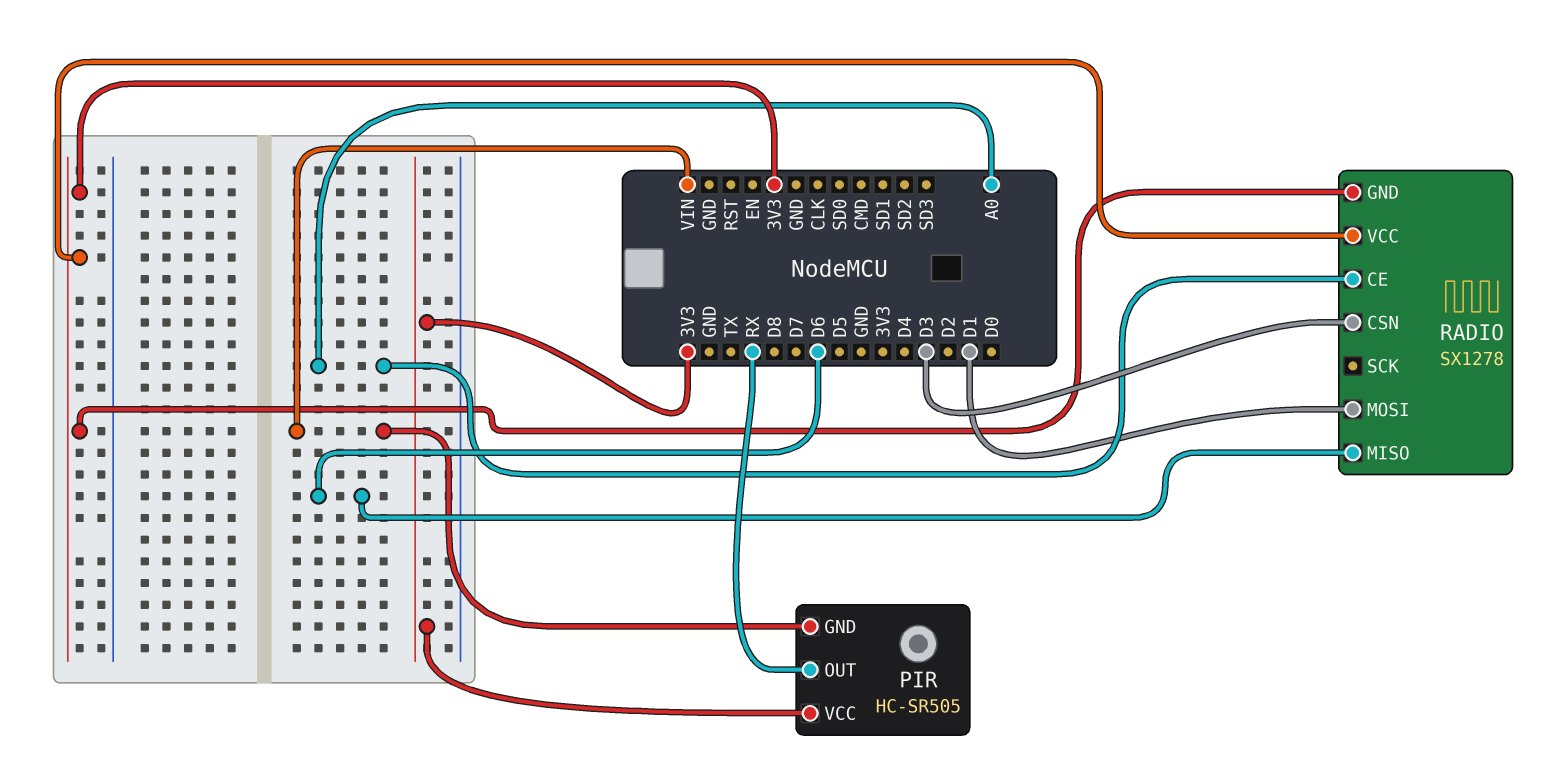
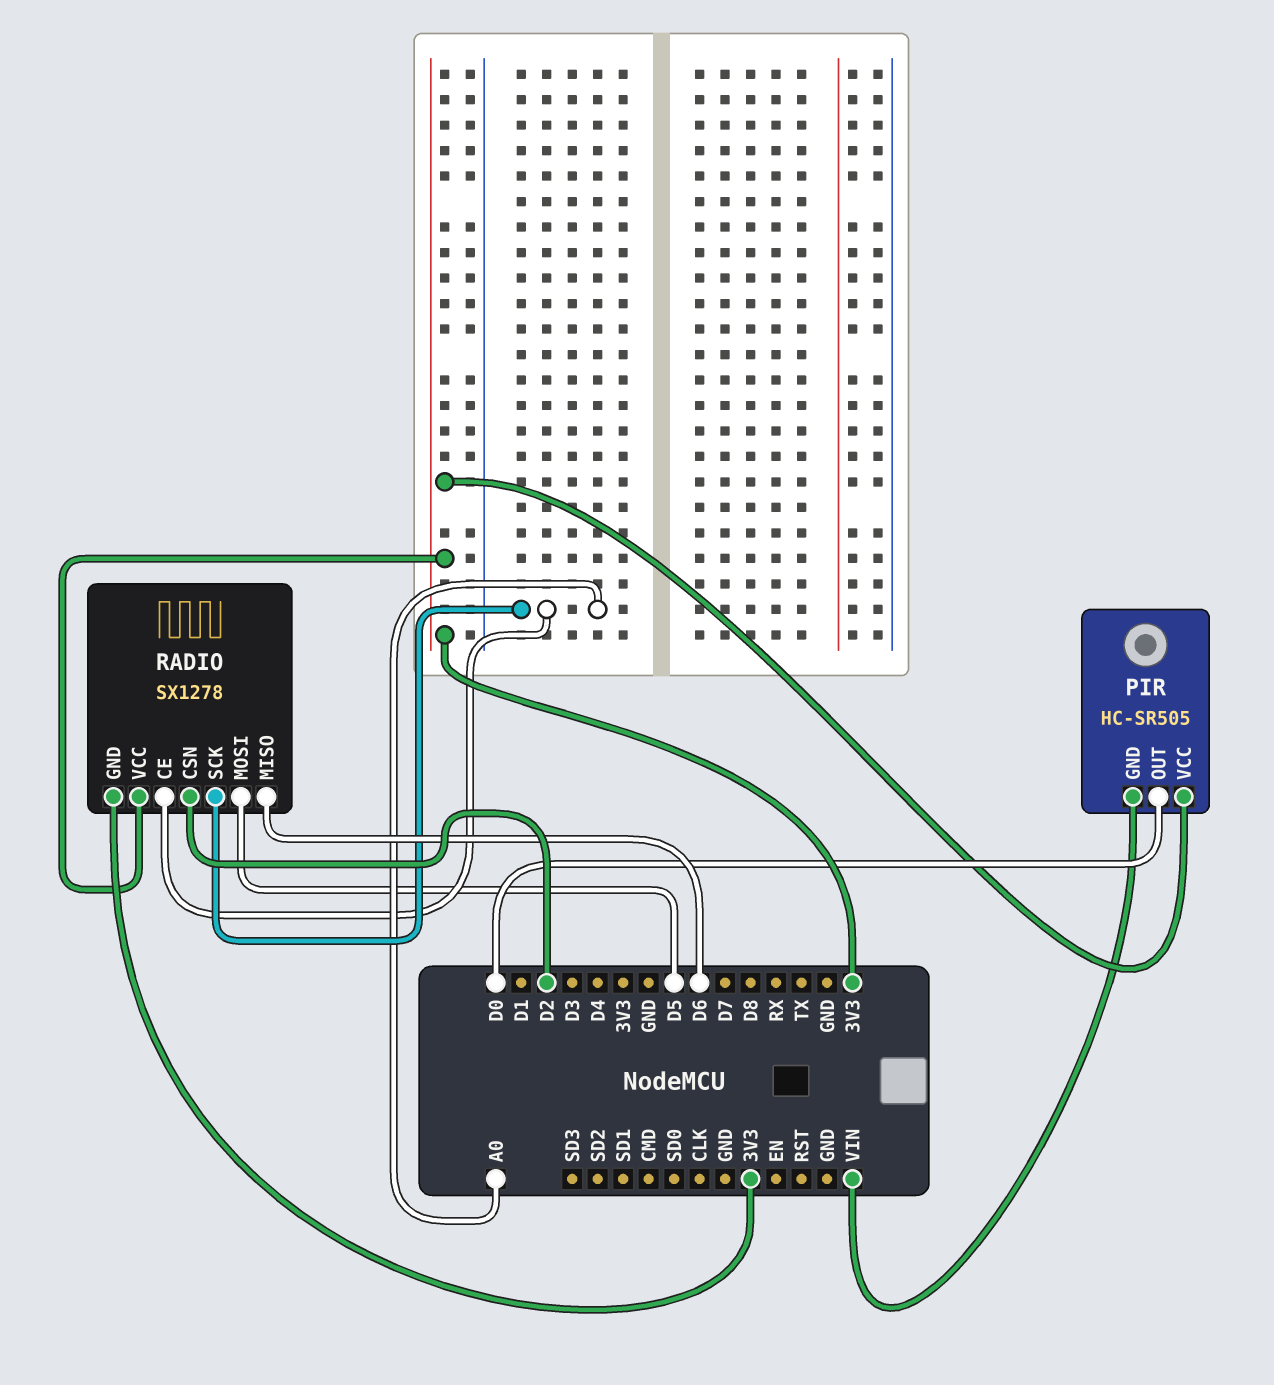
PIR pin OUT: RX -> D0
RADIO pin CSN: D3 -> D2
RADIO pin MOSI: D1 -> D5
RADIO pin SCK: none -> A0

